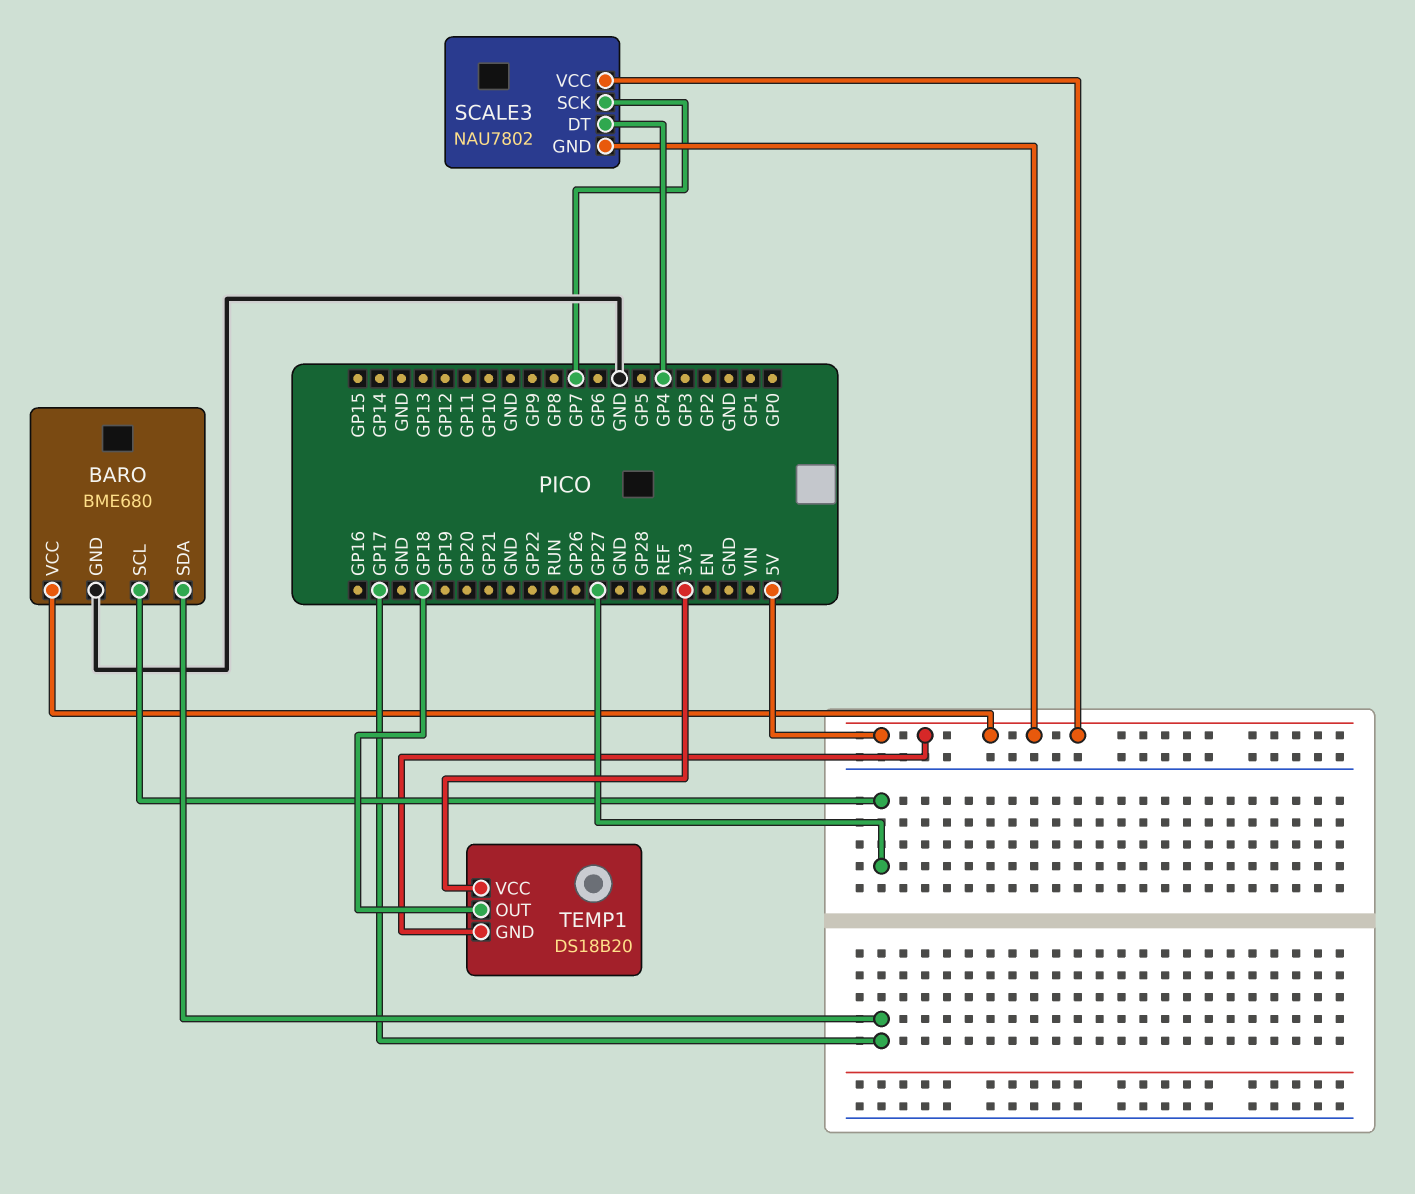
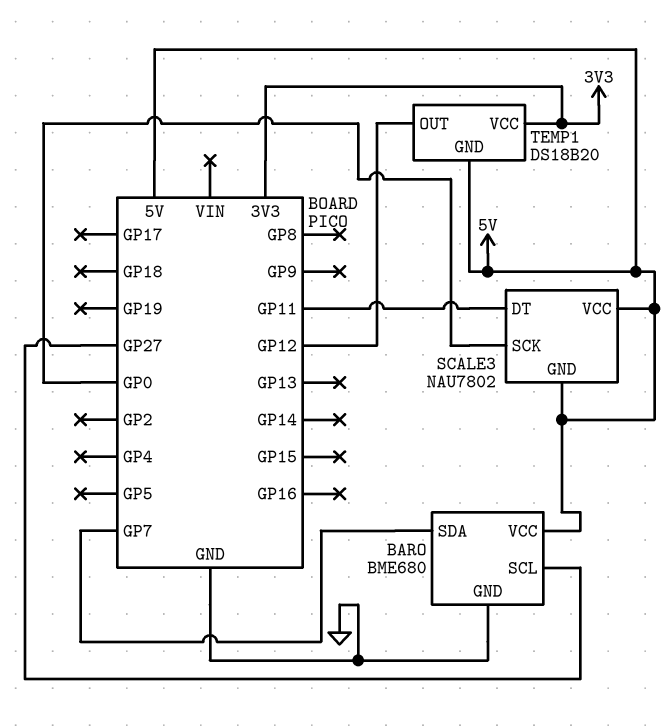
BARO pin SDA: GP17 -> GP7
SCALE3 pin DT: GP4 -> GP11
SCALE3 pin SCK: GP7 -> GP0
TEMP1 pin OUT: GP18 -> GP12

